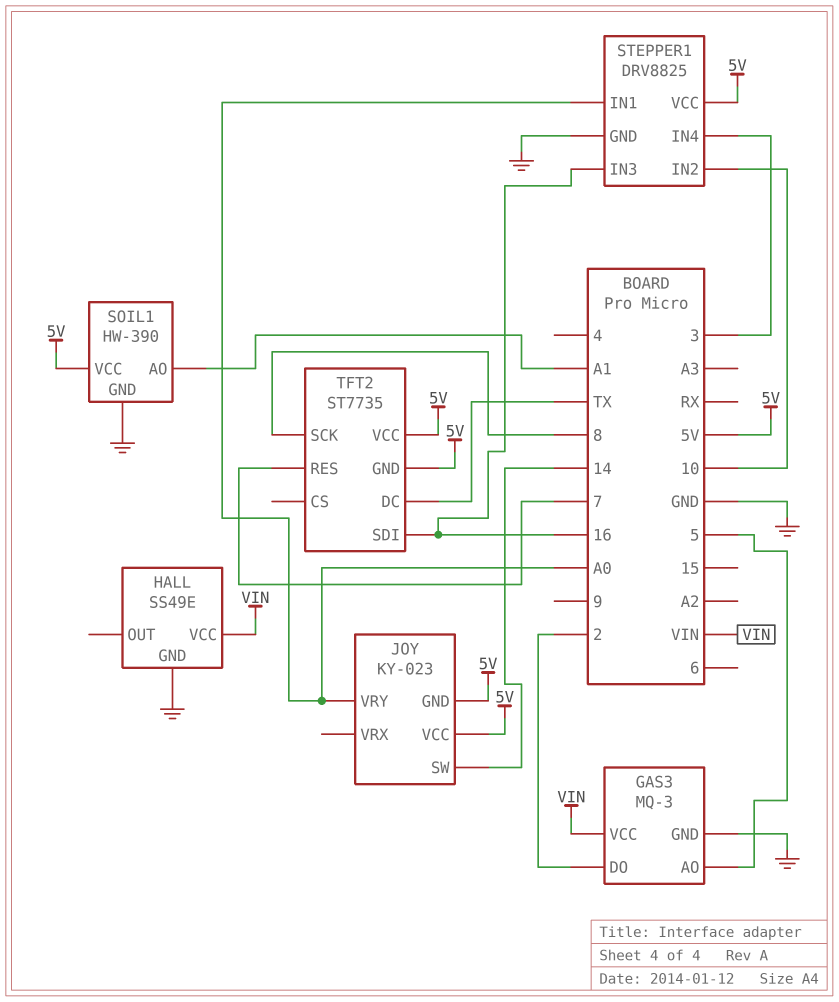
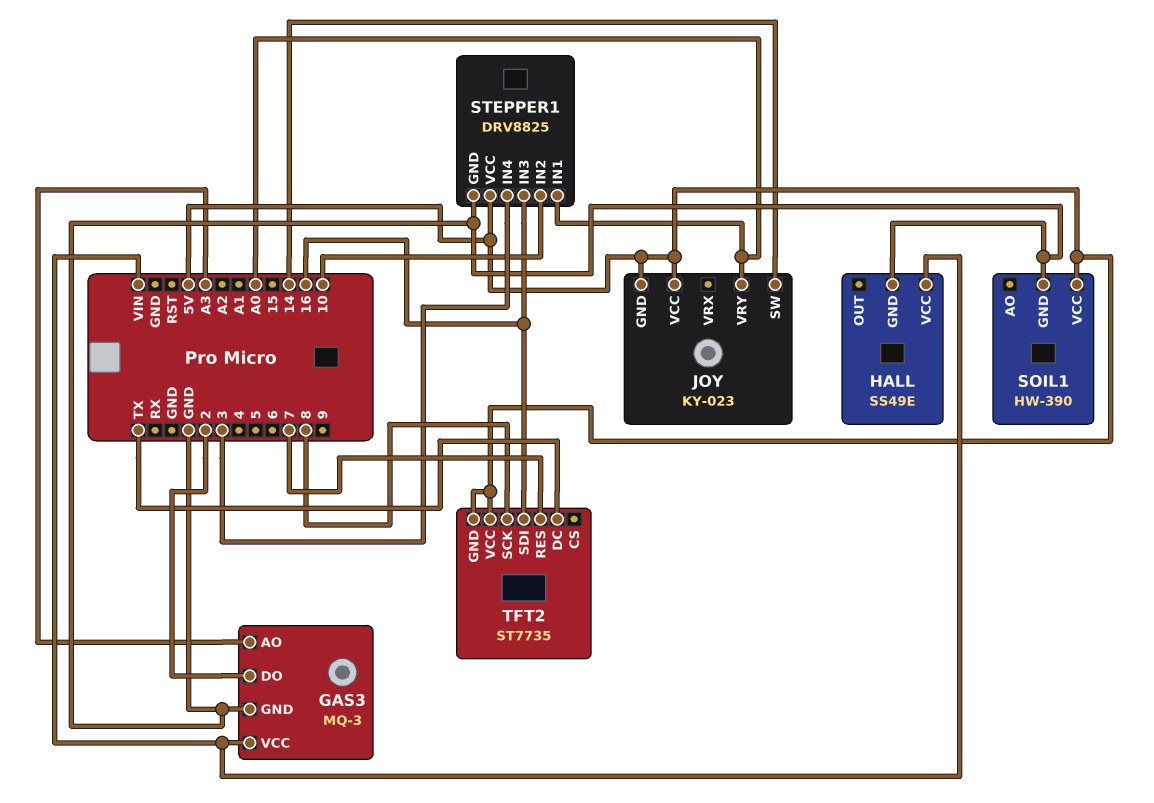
GAS3 pin AO: 5 -> A3
SOIL1 pin AO: A1 -> none

